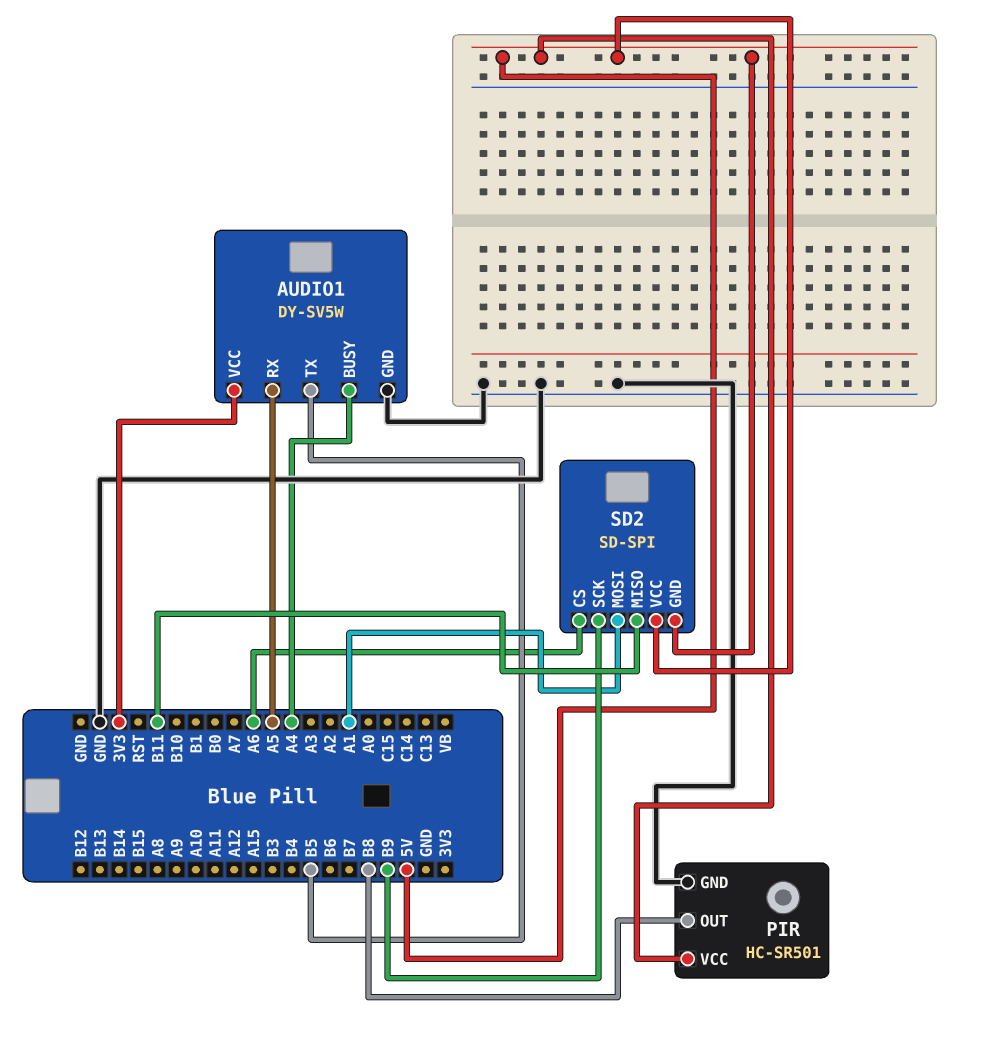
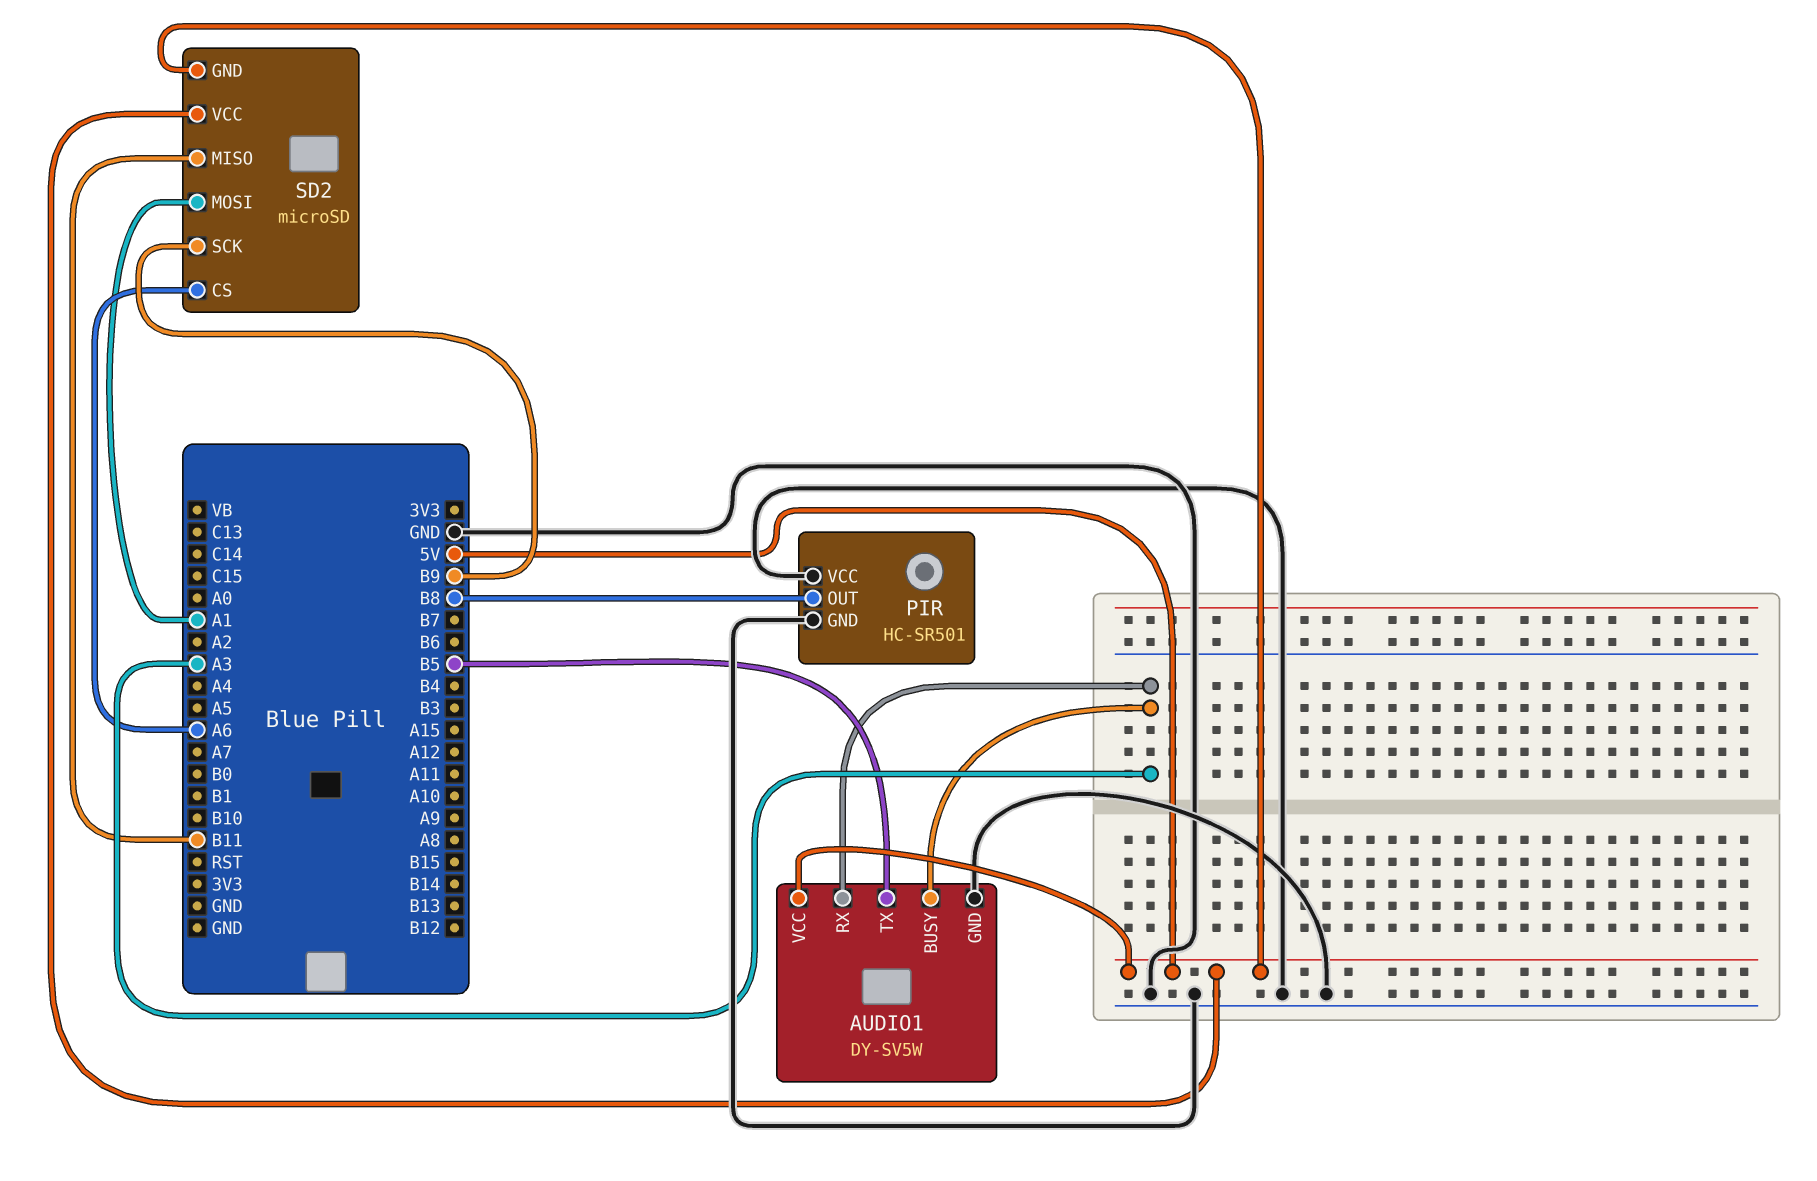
AUDIO1 pin BUSY: A4 -> A3
AUDIO1 pin RX: A5 -> A3
AUDIO1 pin VCC: 3V3 -> 5V
PIR pin VCC: 5V -> GND
SD2: SD-SPI -> microSD

